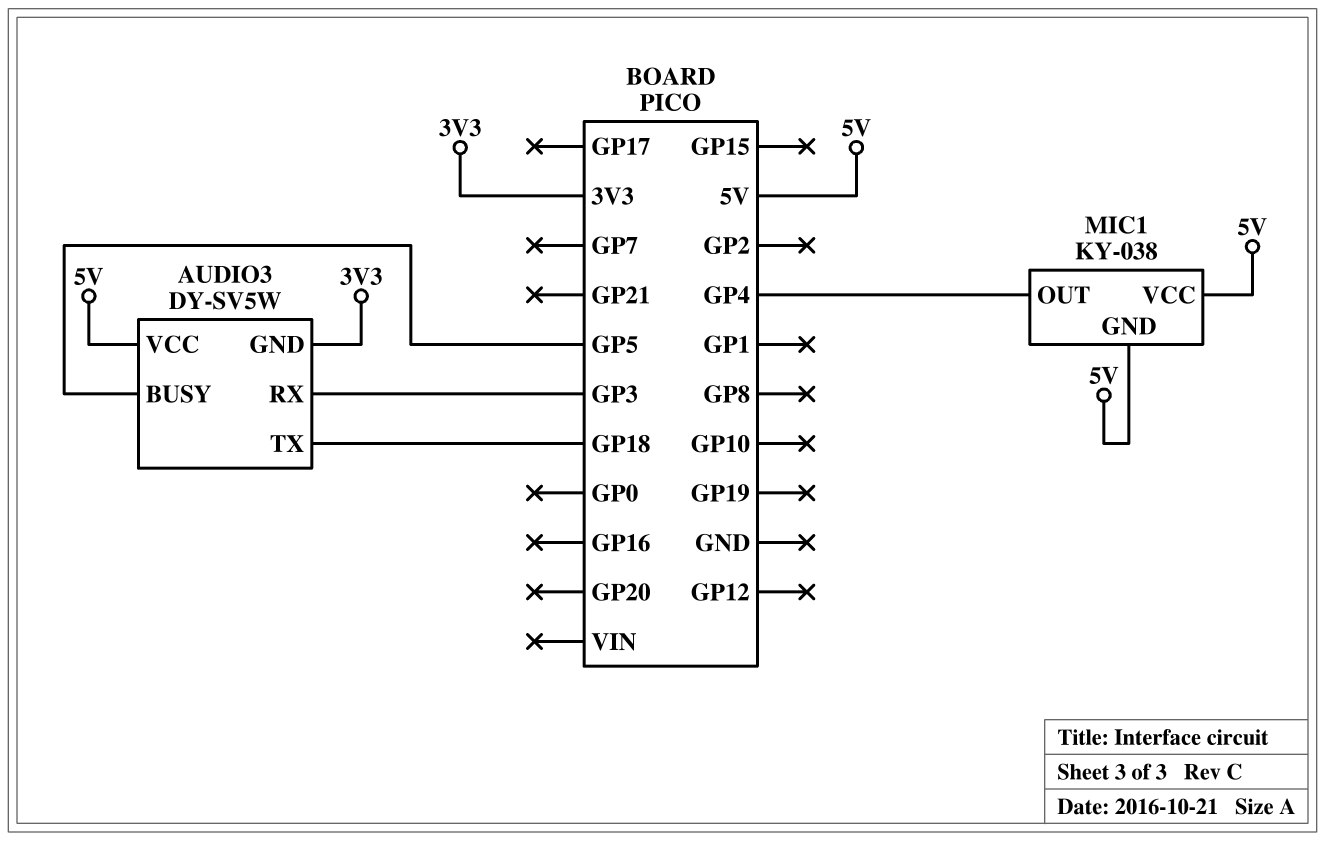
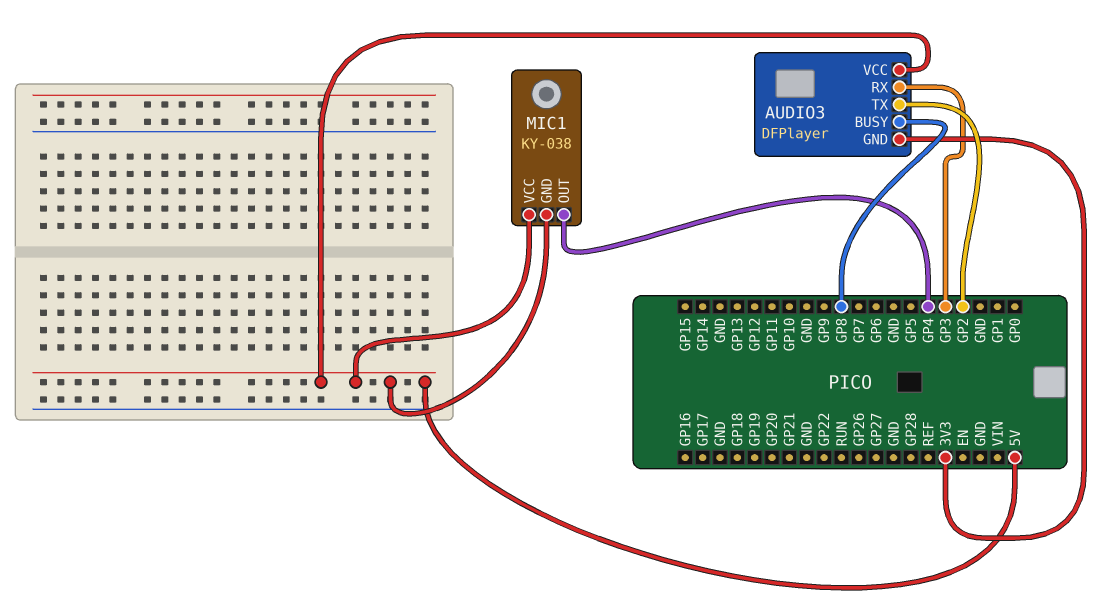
AUDIO3: DY-SV5W -> DFPlayer
AUDIO3 pin BUSY: GP5 -> GP8
AUDIO3 pin TX: GP18 -> GP2

